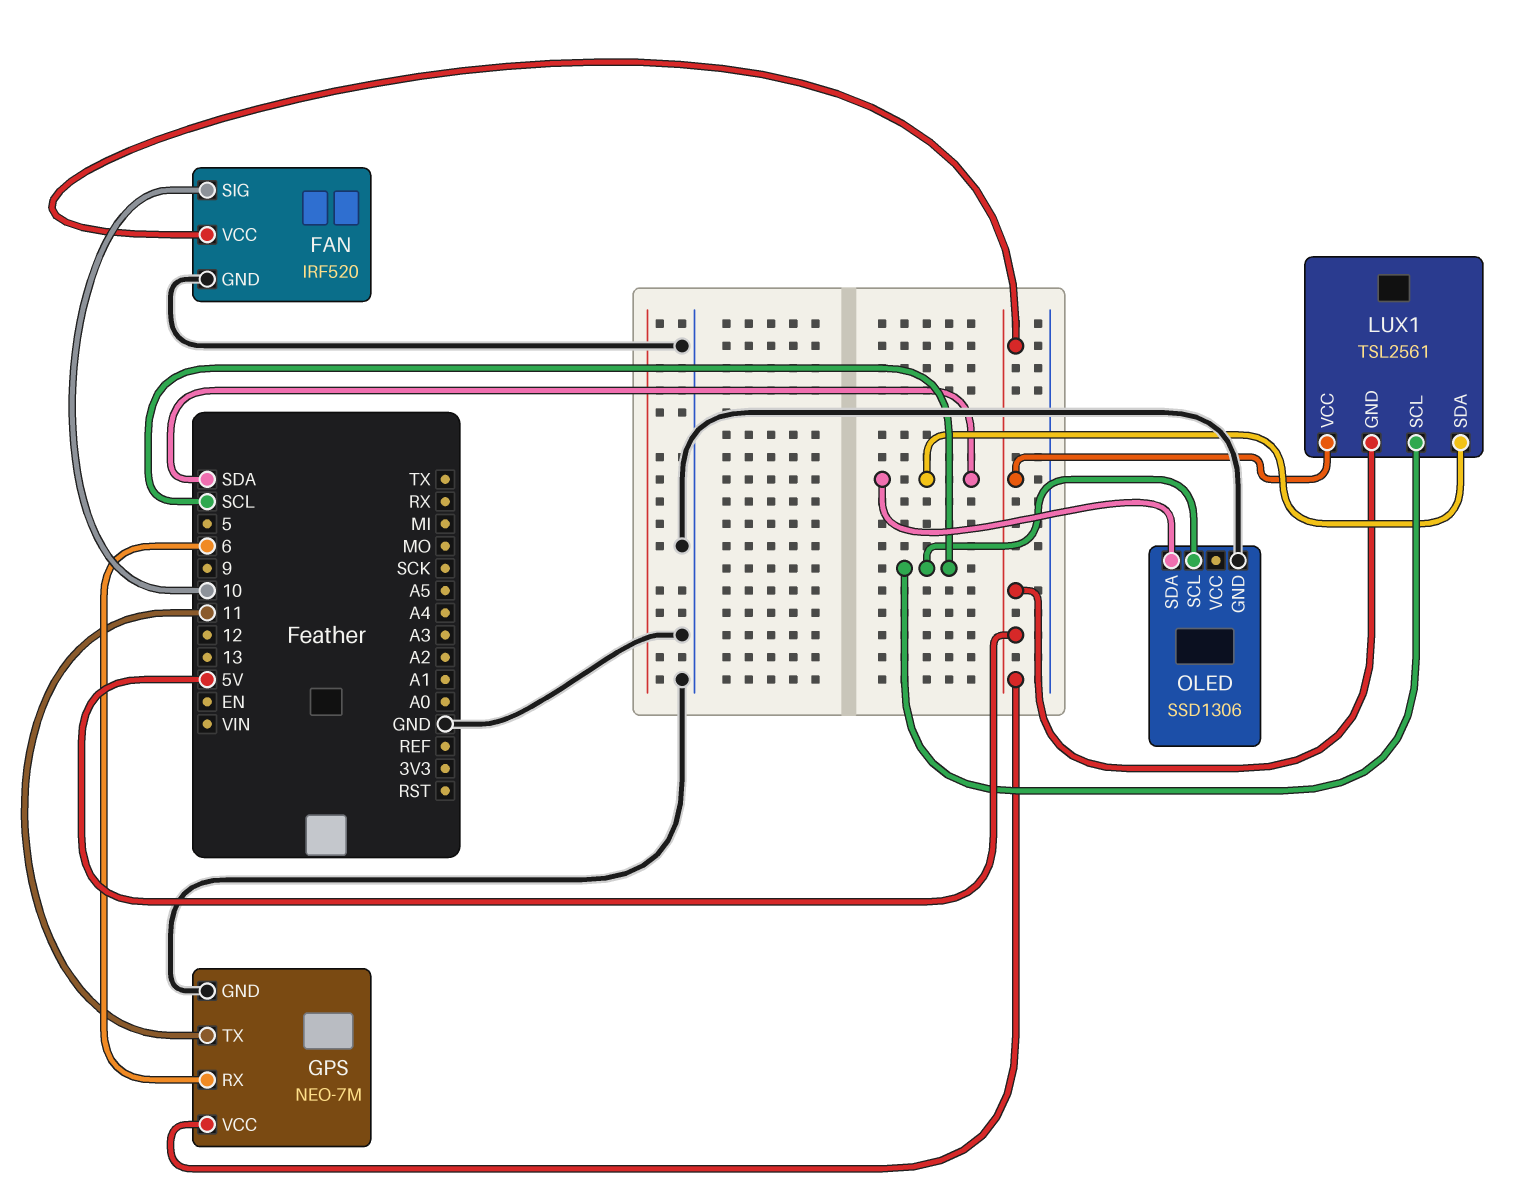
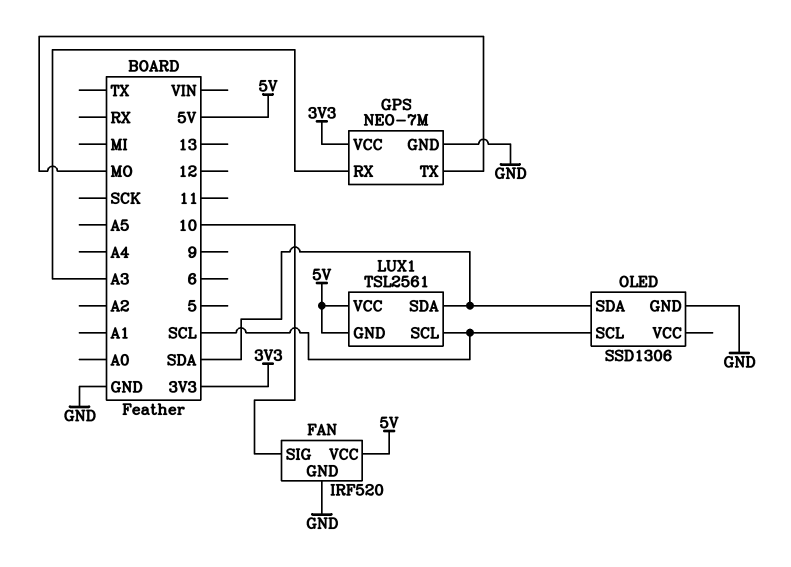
GPS pin RX: 6 -> A3
GPS pin TX: 11 -> MO
GPS pin VCC: 5V -> 3V3

